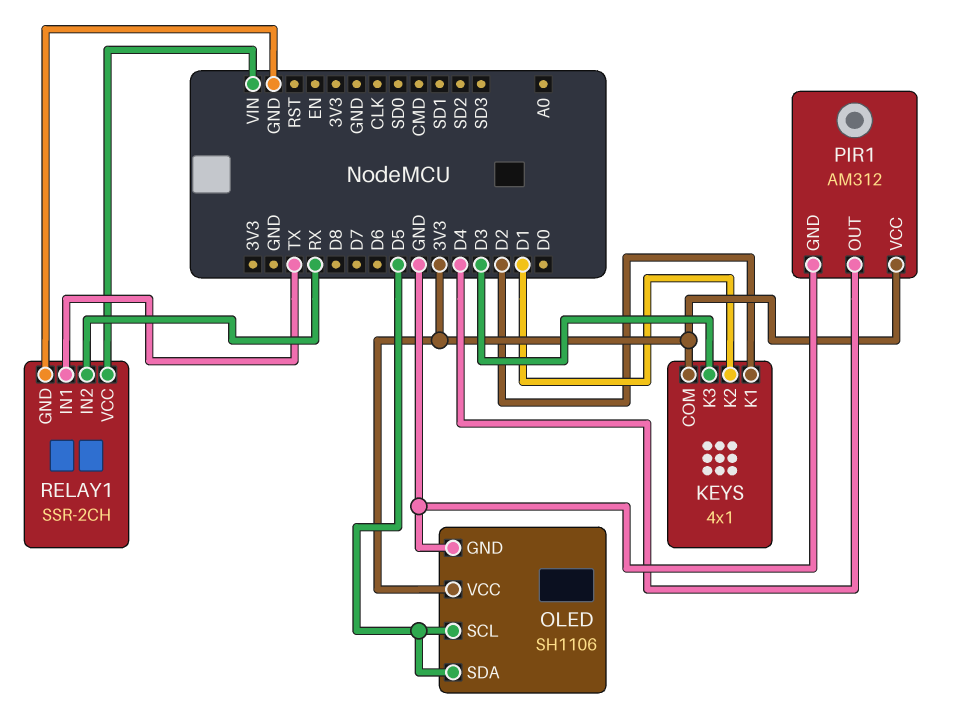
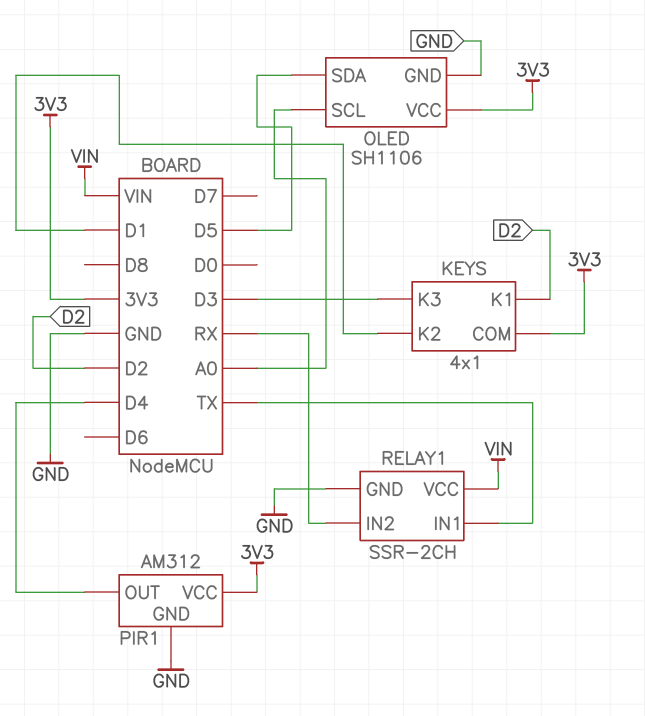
OLED pin SCL: D5 -> A0

